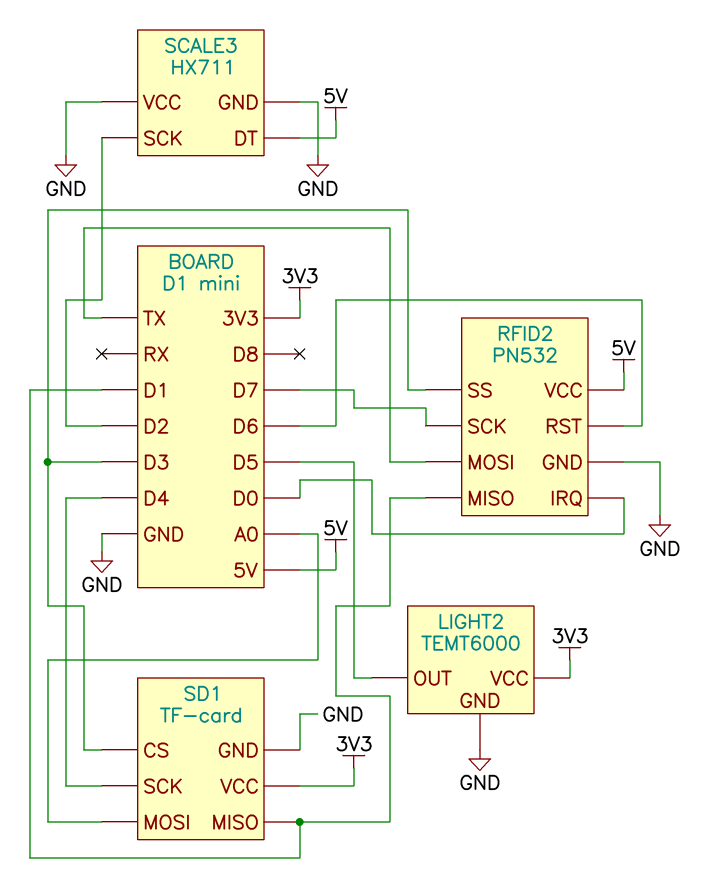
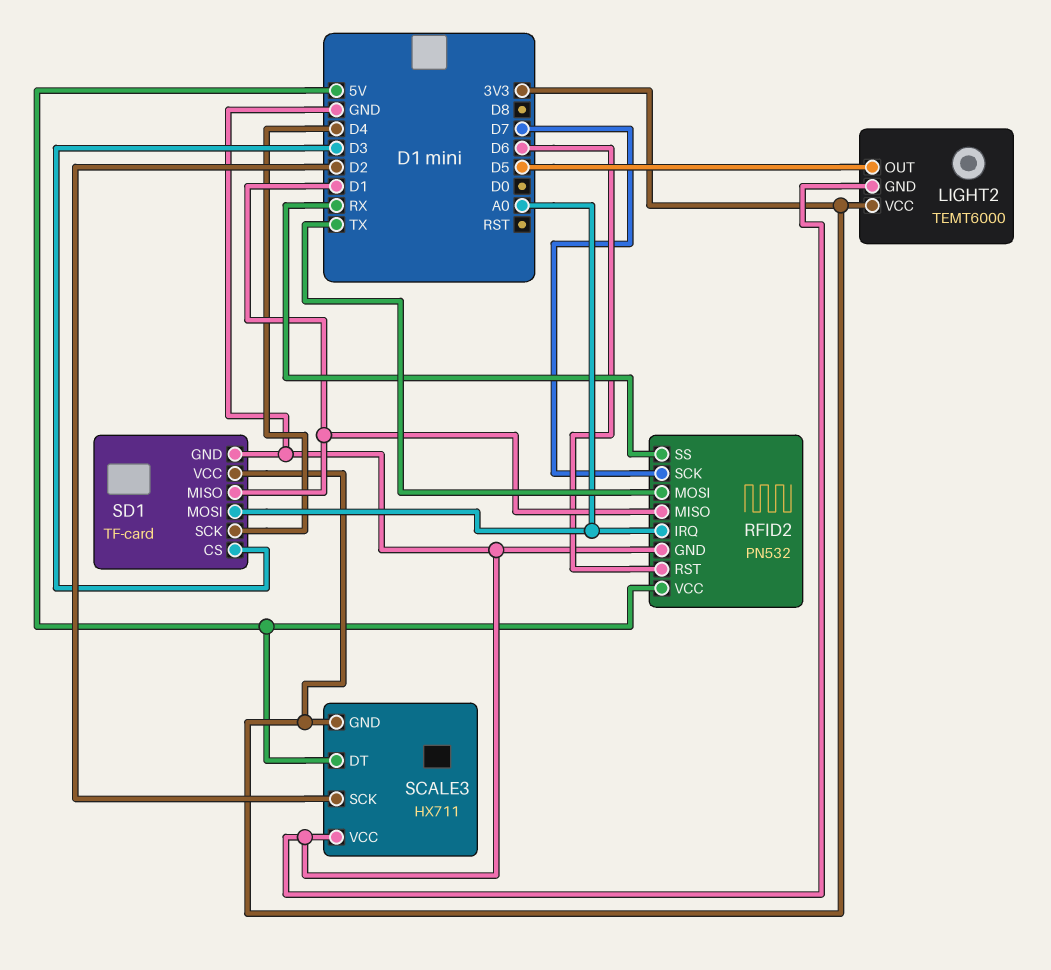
RFID2 pin IRQ: D0 -> A0
RFID2 pin SS: D3 -> RX
SCALE3 pin GND: GND -> 3V3

